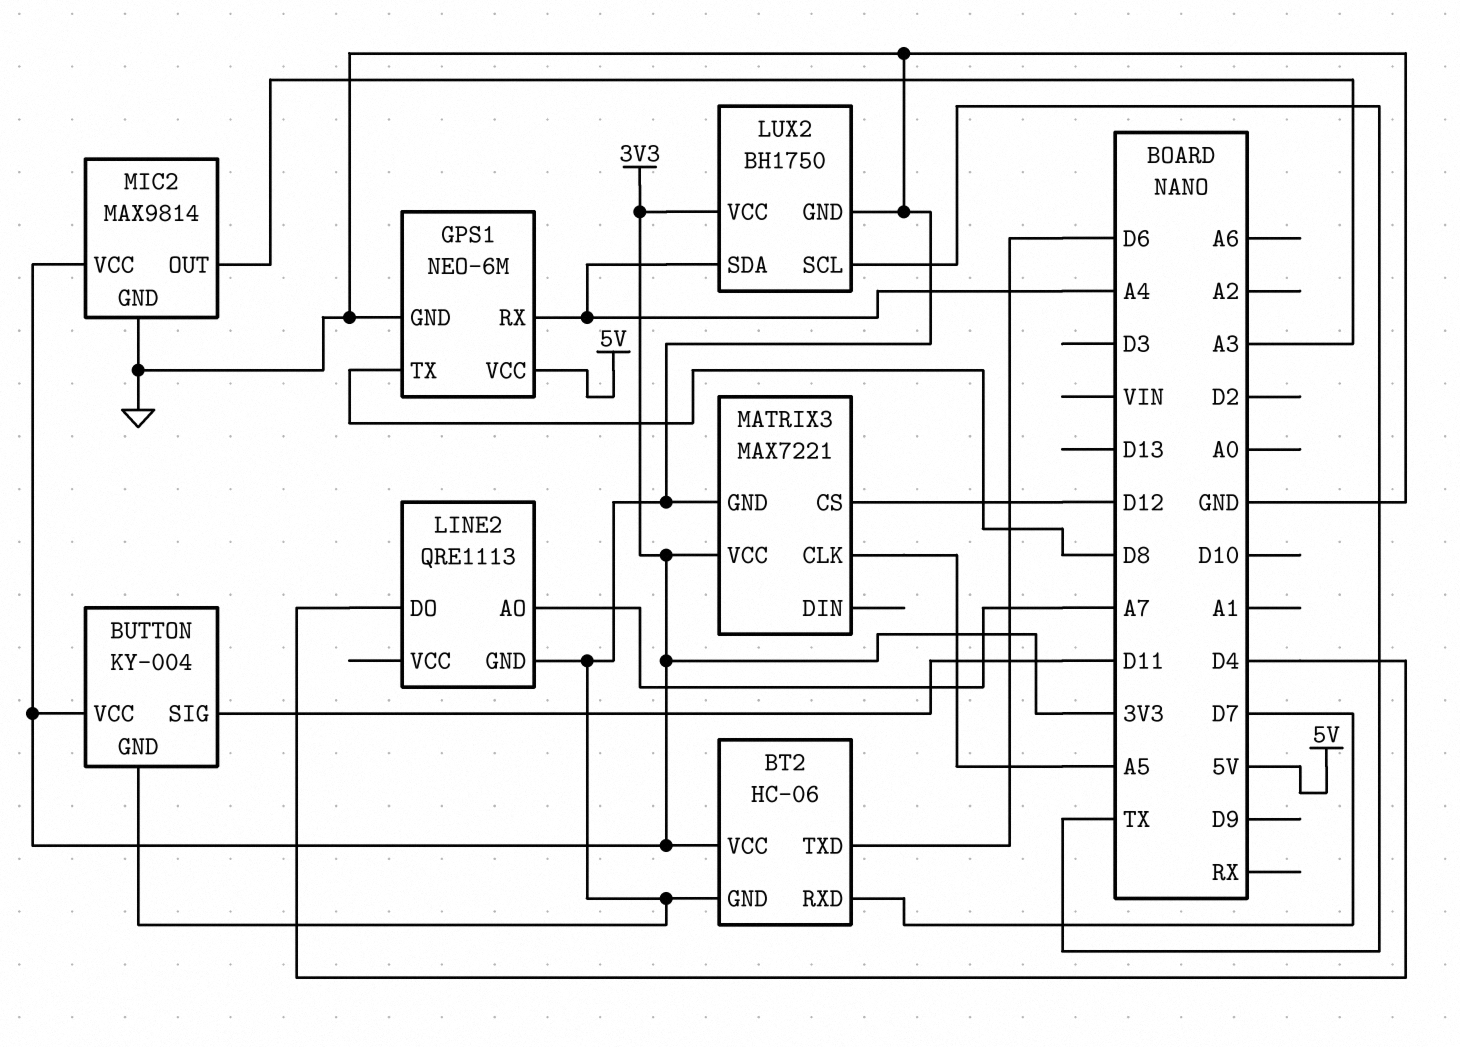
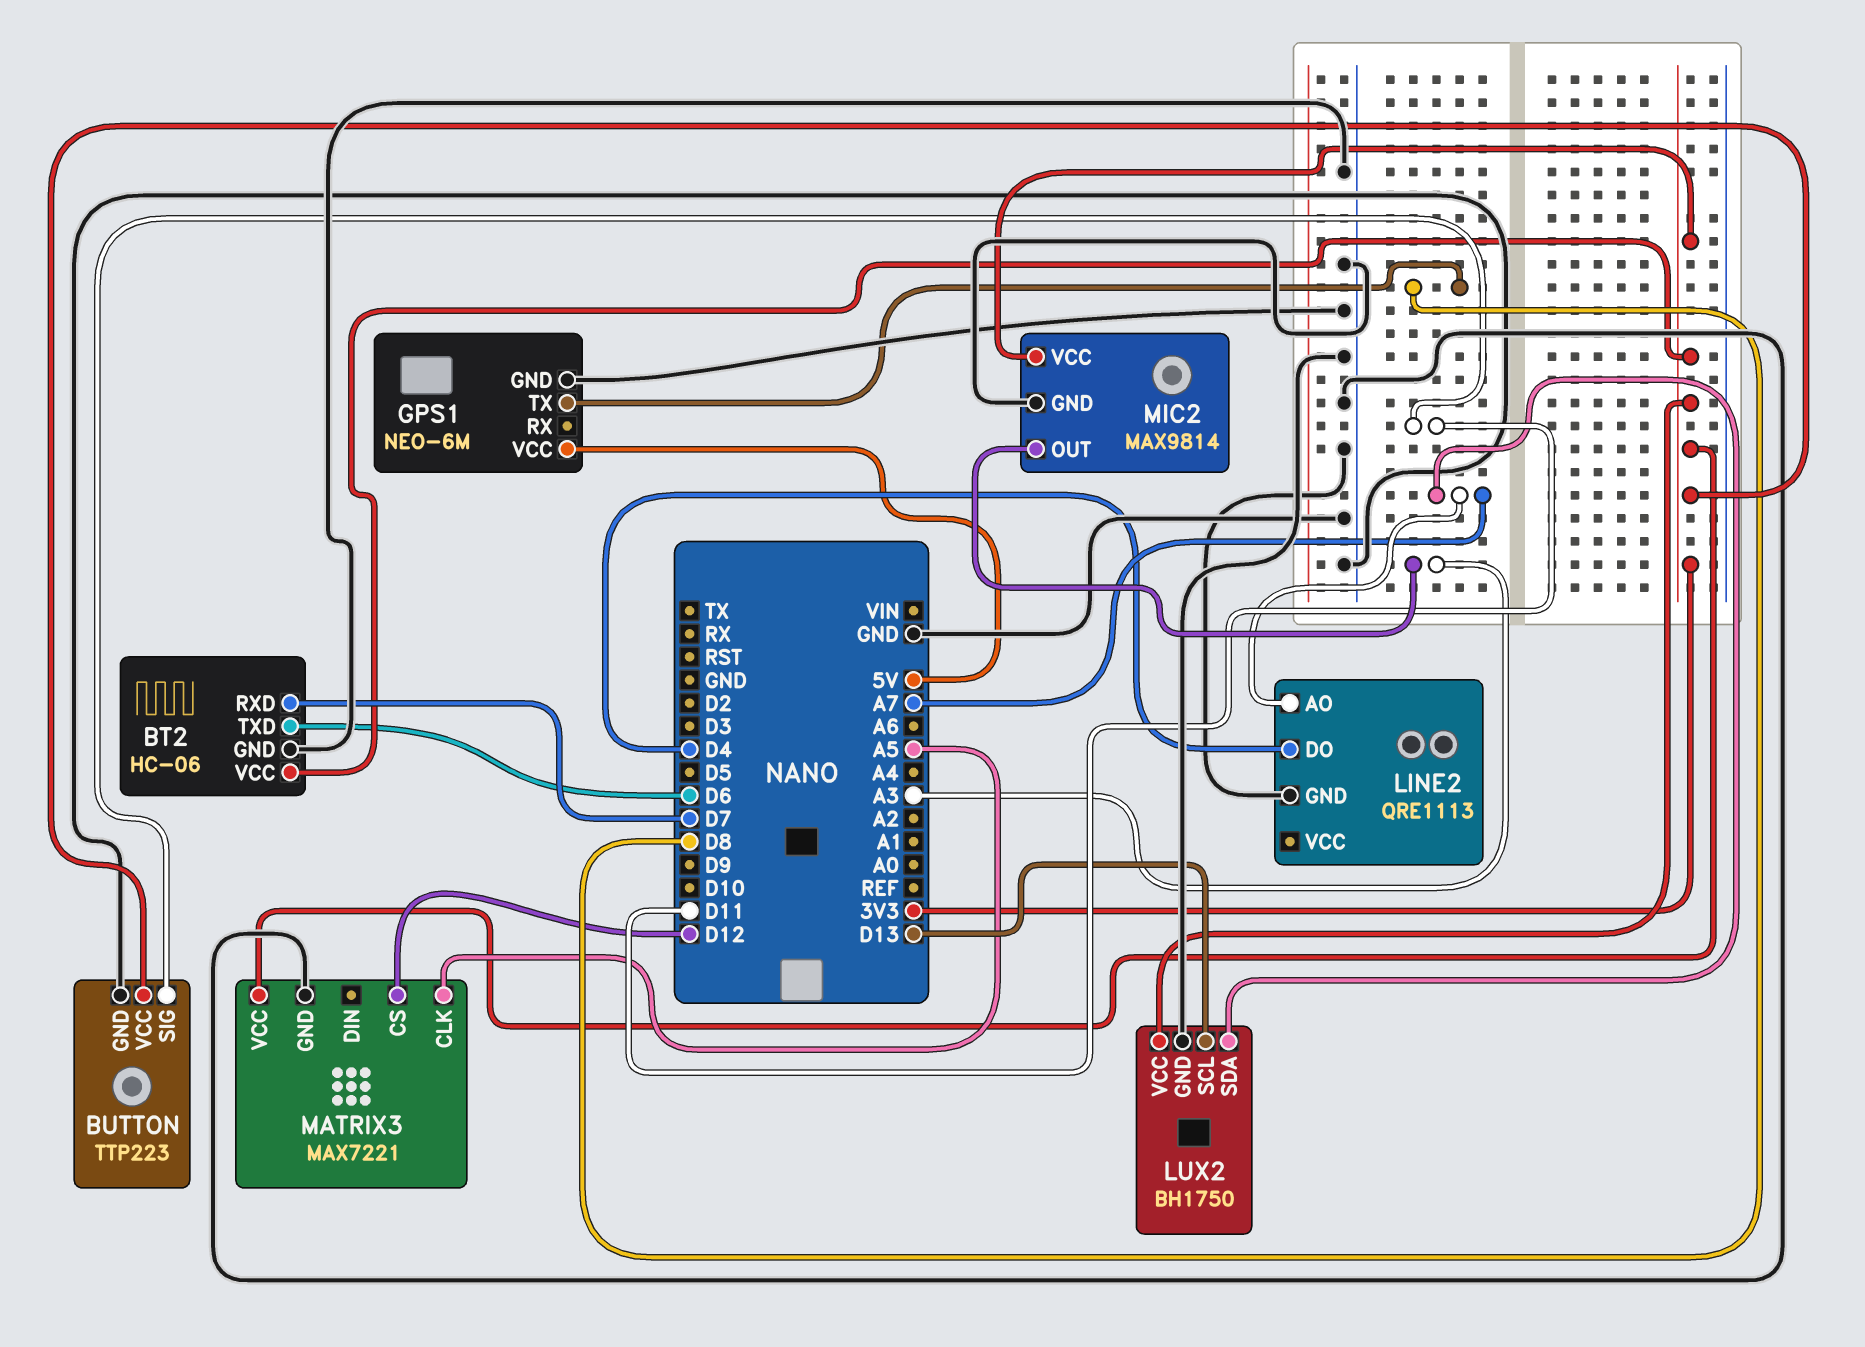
BUTTON: KY-004 -> TTP223
GPS1 pin RX: A4 -> none
LUX2 pin SCL: TX -> D13
LUX2 pin SDA: A4 -> A7

